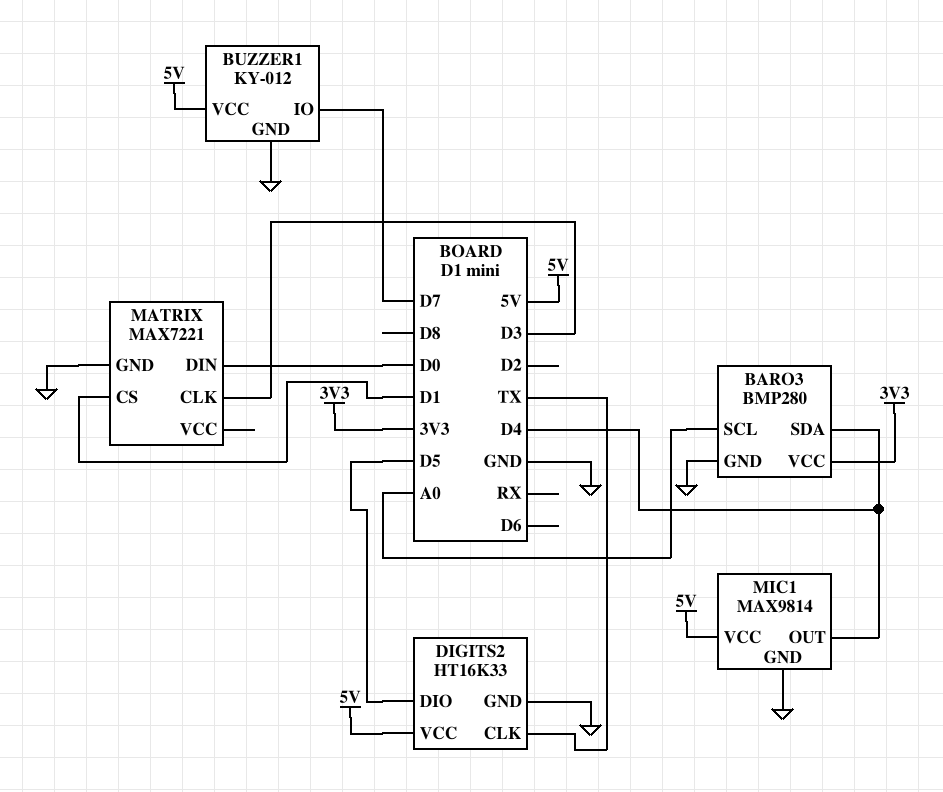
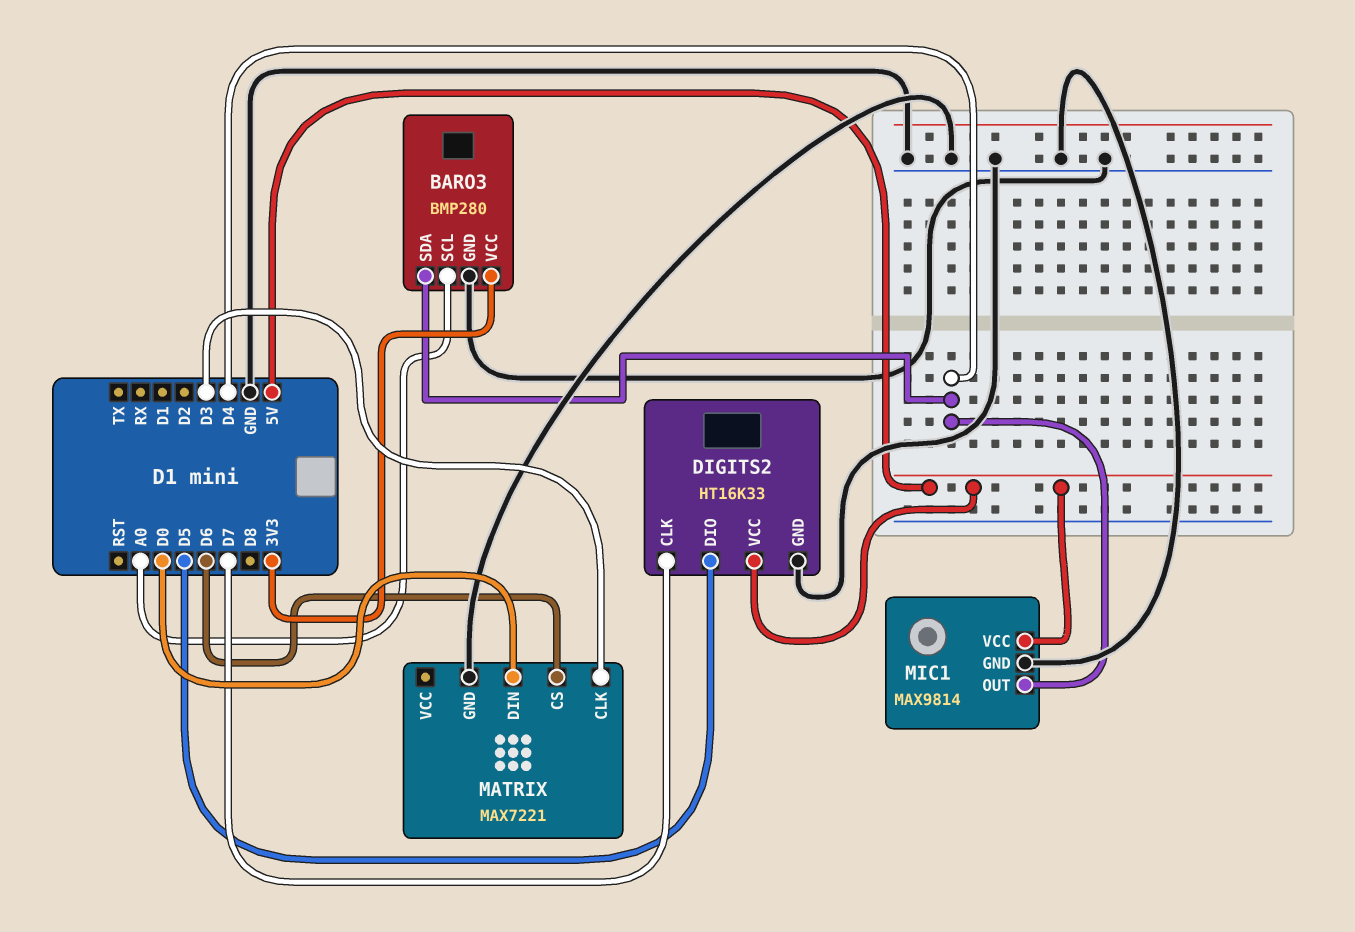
BUZZER1: KY-012 -> none
BUZZER1 pin GND: GND -> none
BUZZER1 pin IO: D7 -> none
BUZZER1 pin VCC: 5V -> none
DIGITS2 pin CLK: TX -> D7
MATRIX pin CS: D1 -> D6

